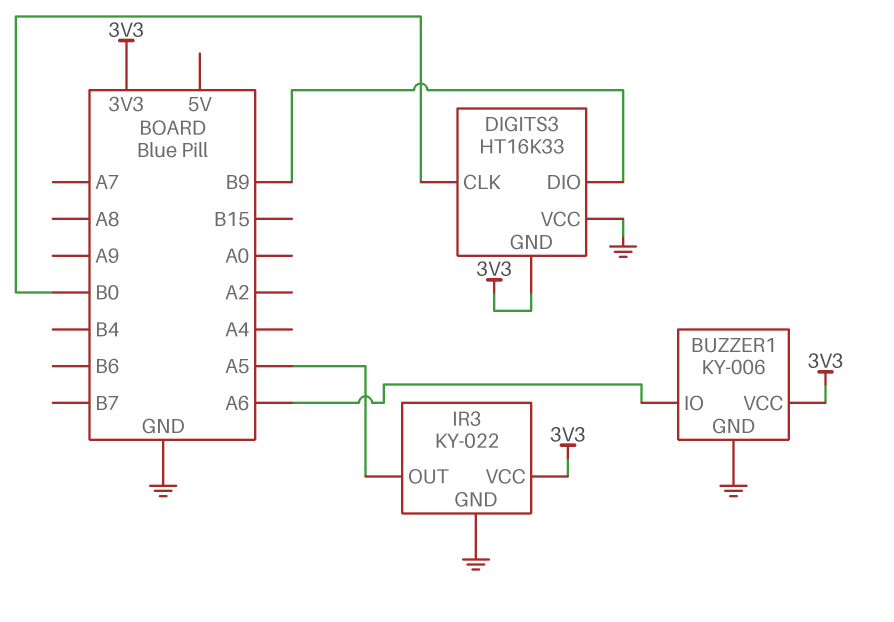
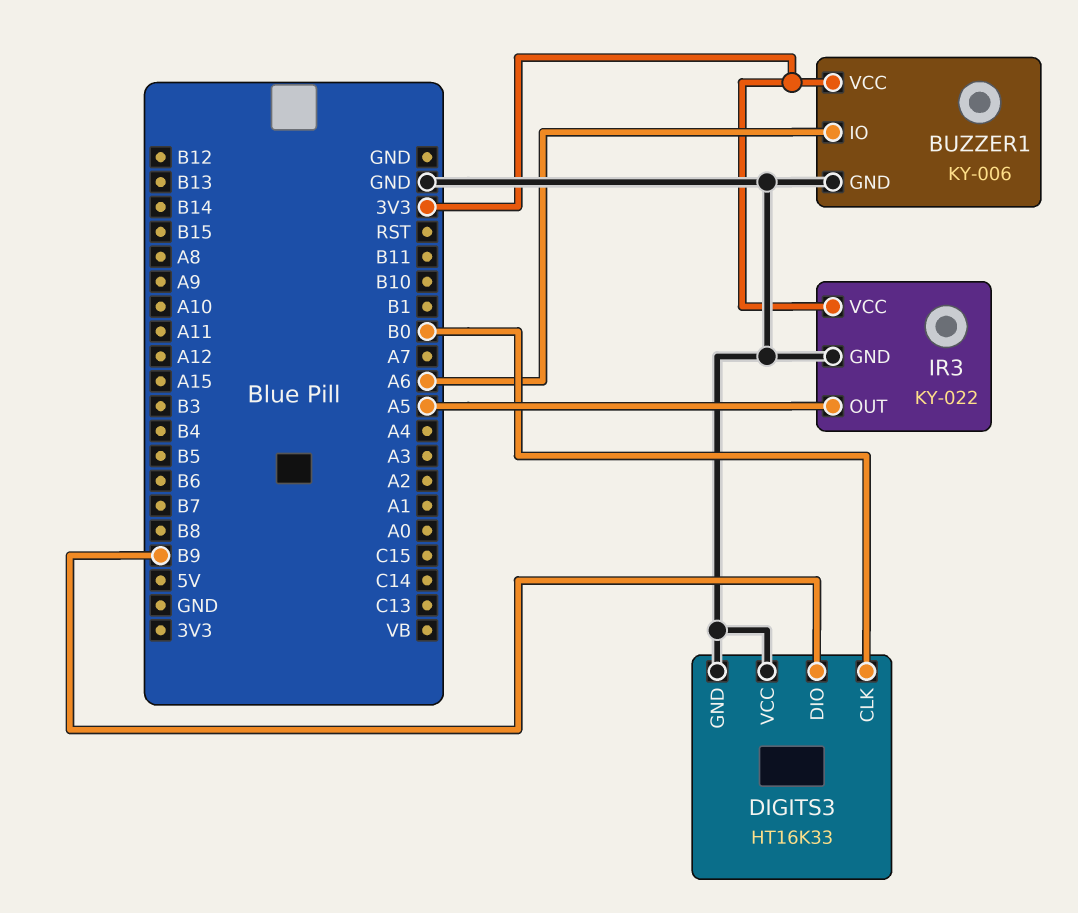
DIGITS3 pin GND: 3V3 -> GND

